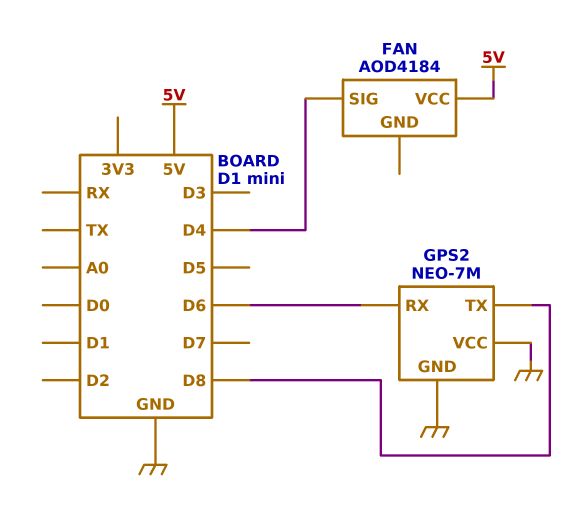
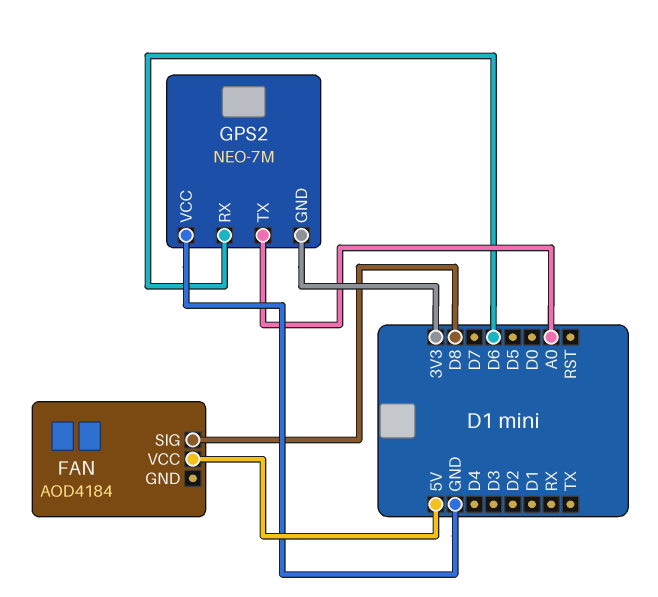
FAN pin SIG: D4 -> D8
GPS2 pin GND: GND -> 3V3
GPS2 pin TX: D8 -> A0

